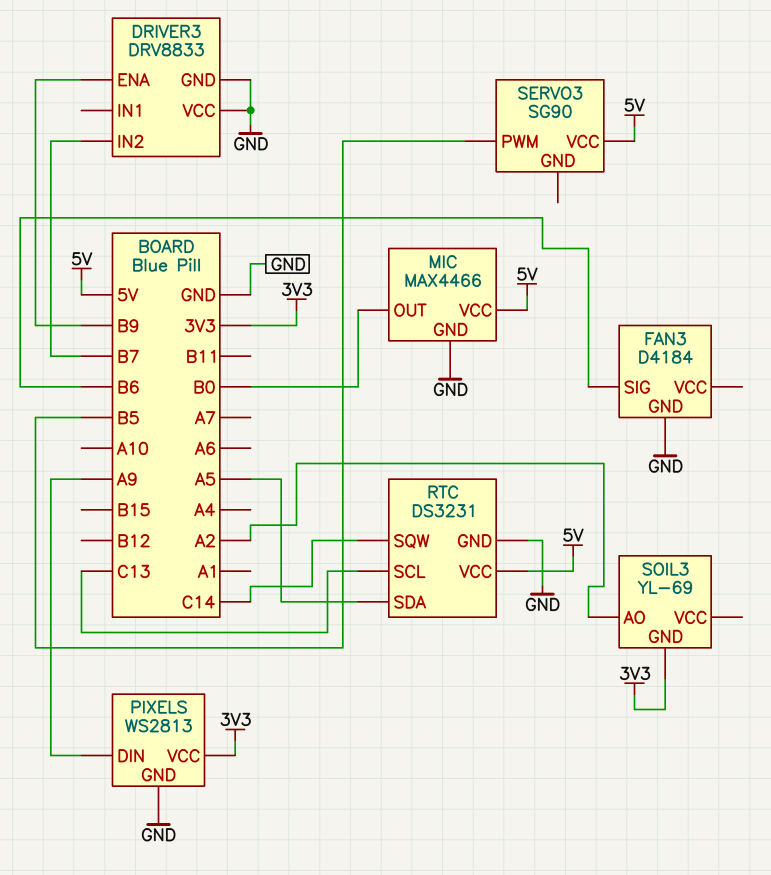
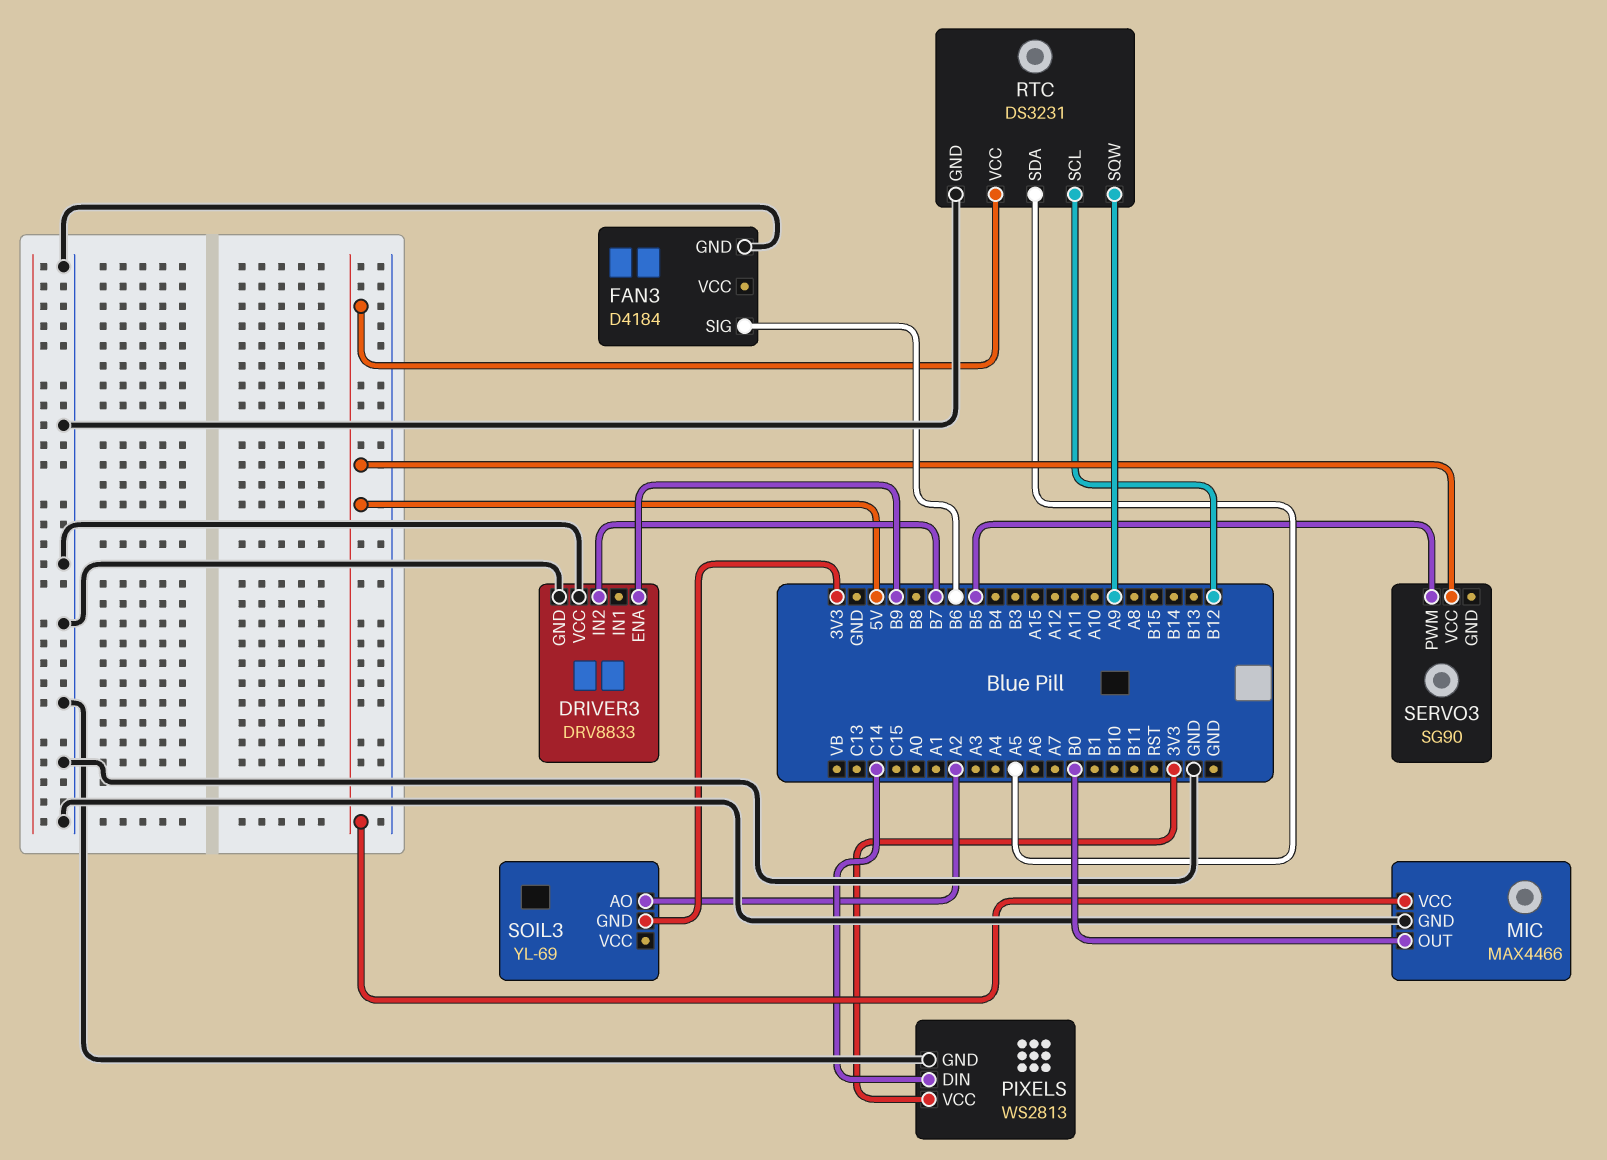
PIXELS pin DIN: A9 -> C14
RTC pin SCL: C13 -> B12
RTC pin SQW: C14 -> A9

